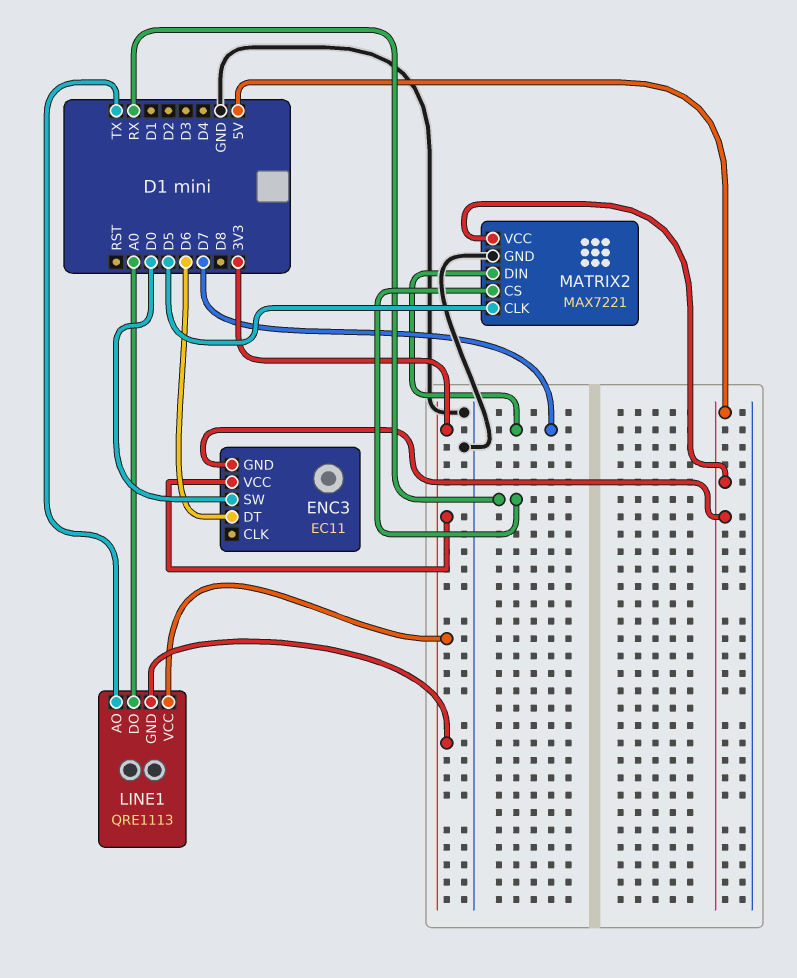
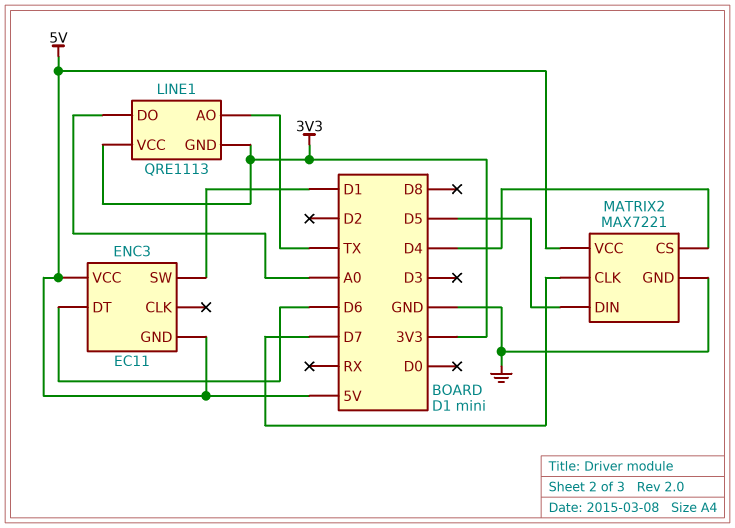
ENC3 pin SW: D0 -> D1
ENC3 pin VCC: 3V3 -> 5V
MATRIX2 pin CLK: D5 -> D7
MATRIX2 pin CS: RX -> D4
MATRIX2 pin DIN: D7 -> D5

